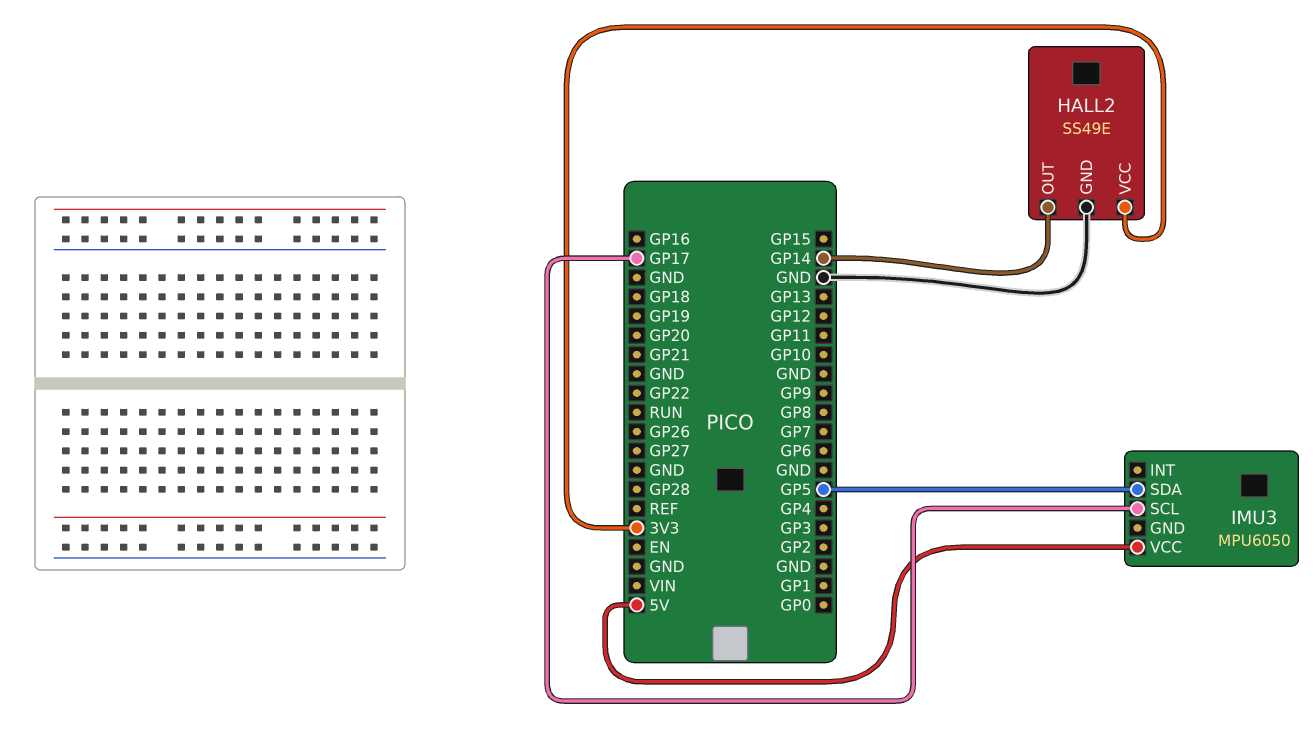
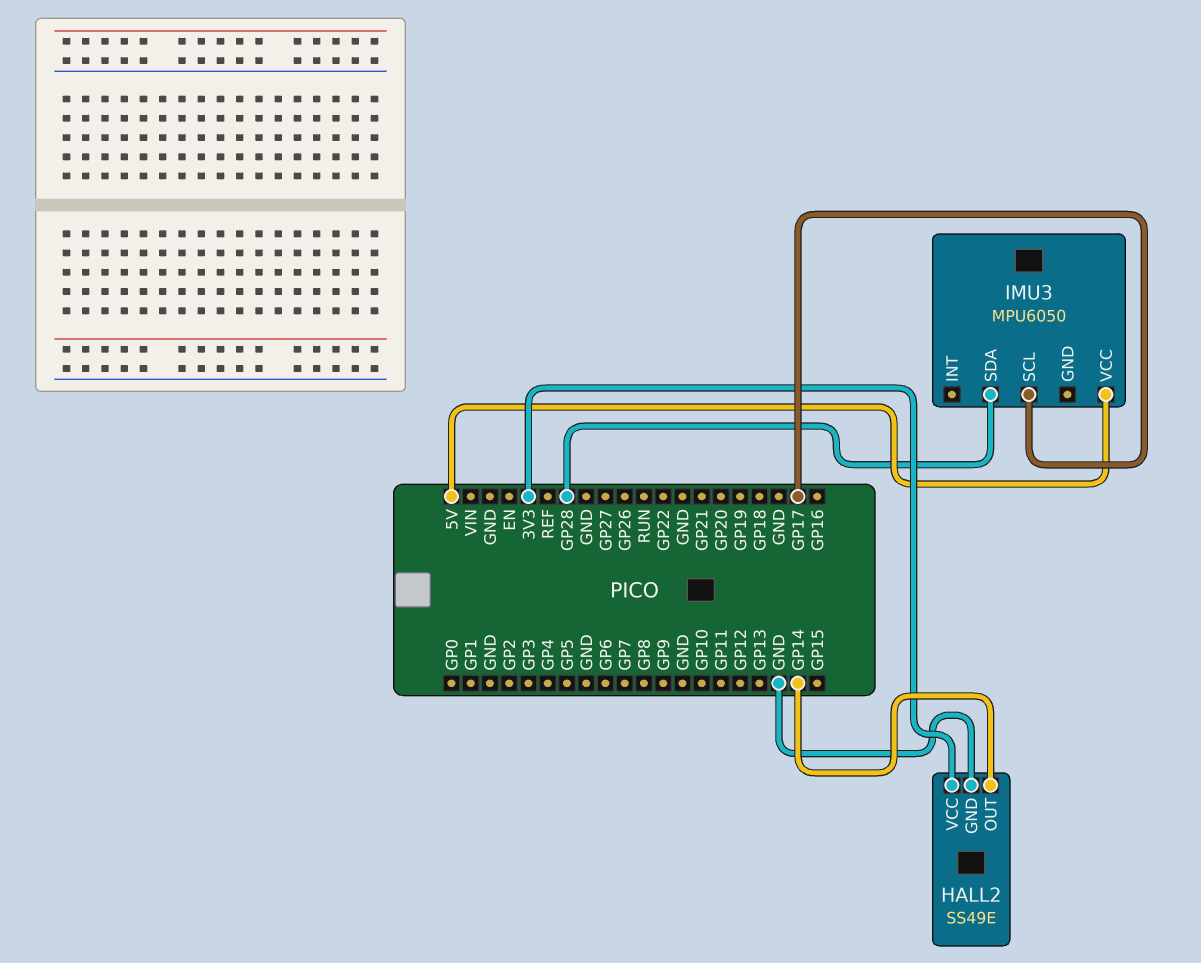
IMU3 pin SDA: GP5 -> GP28

